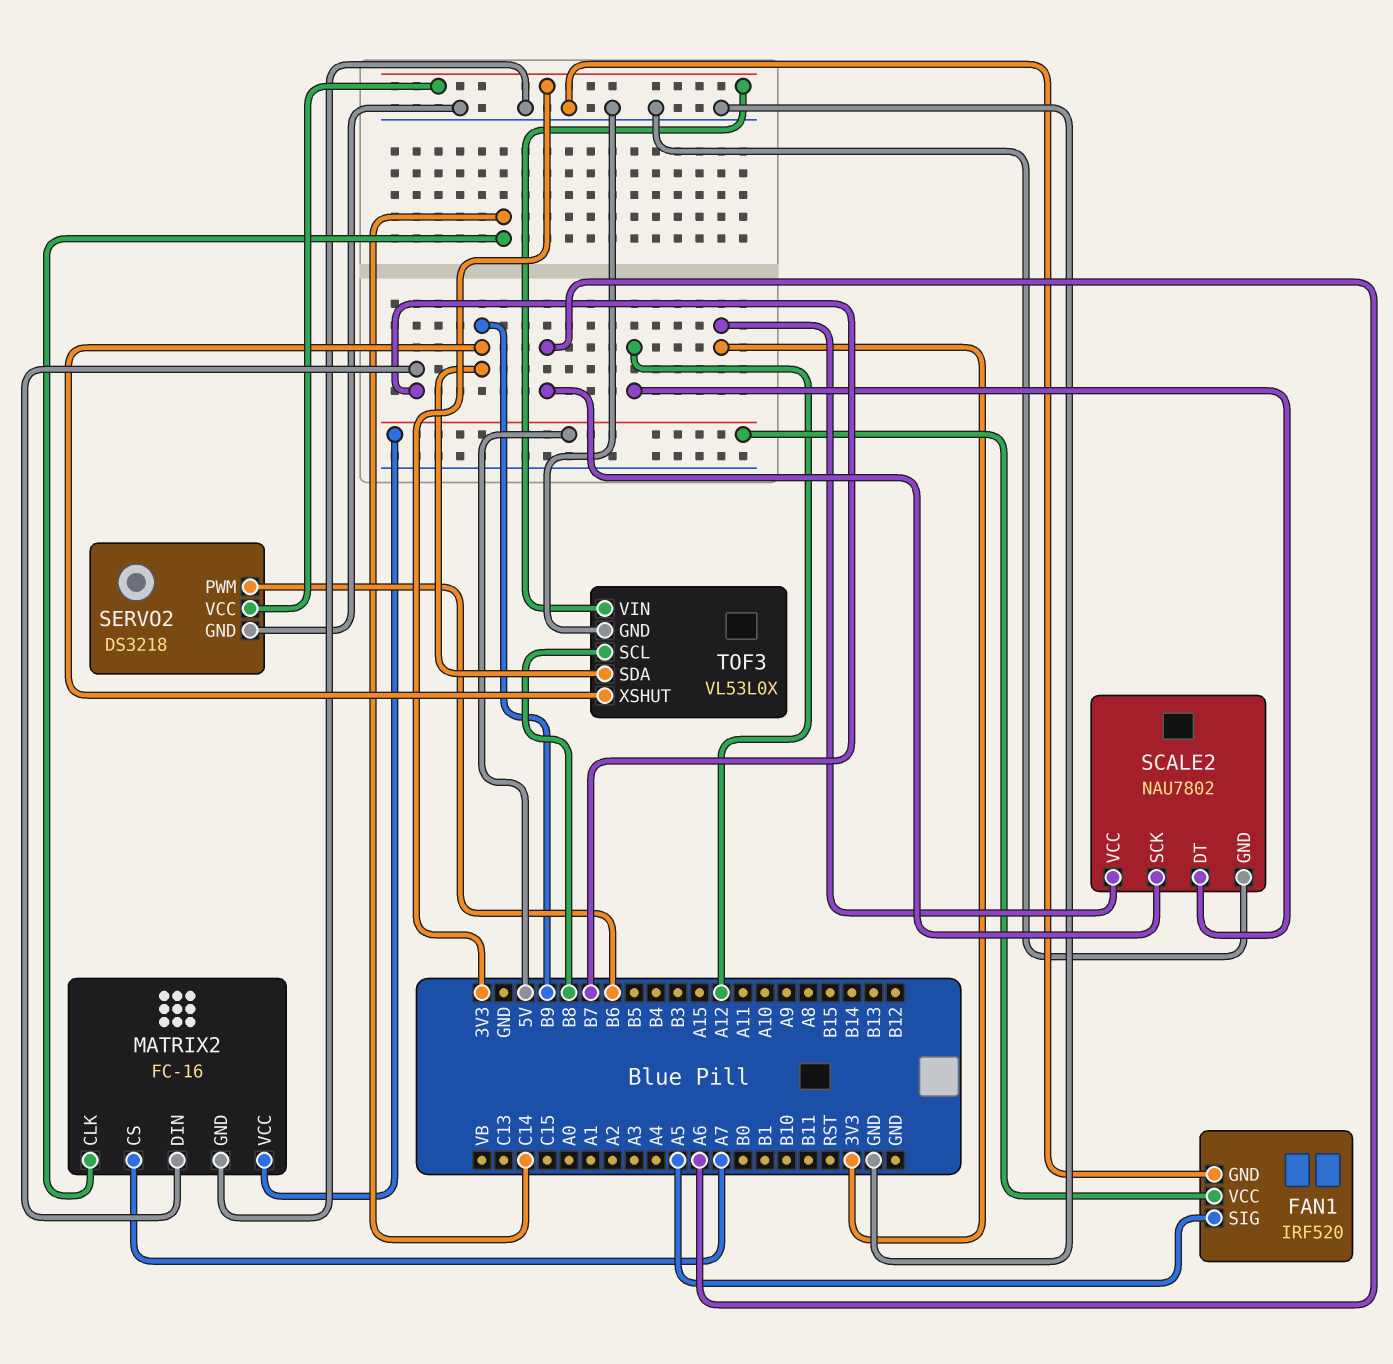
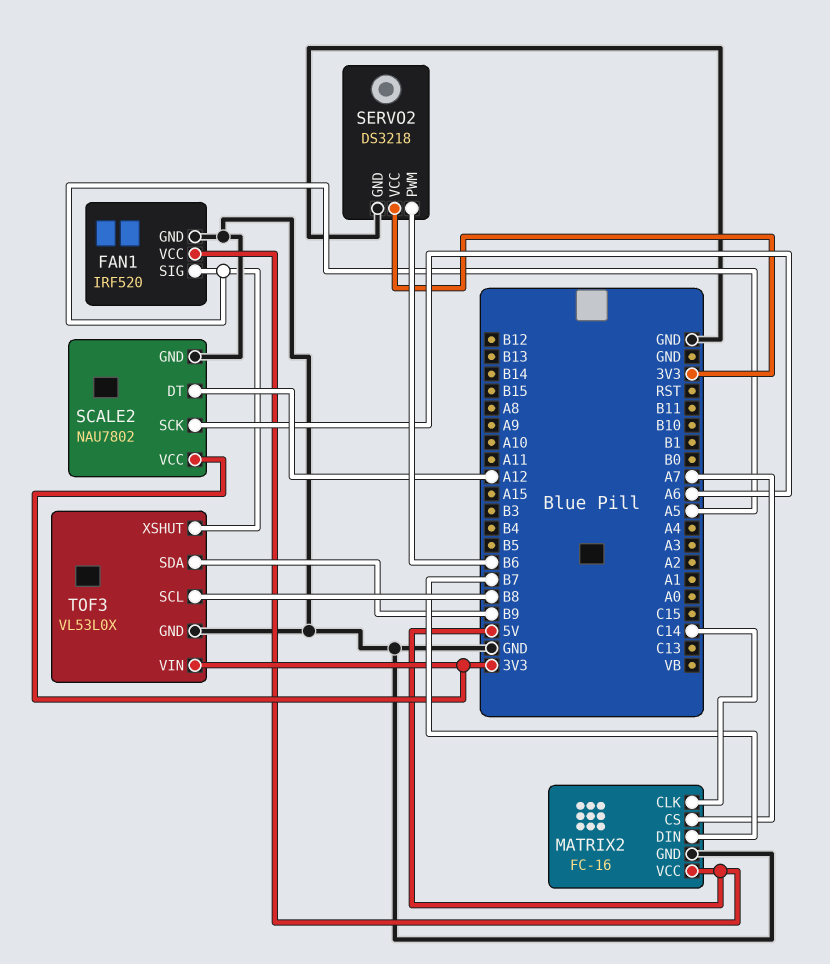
TOF3 pin XSHUT: B9 -> A5

